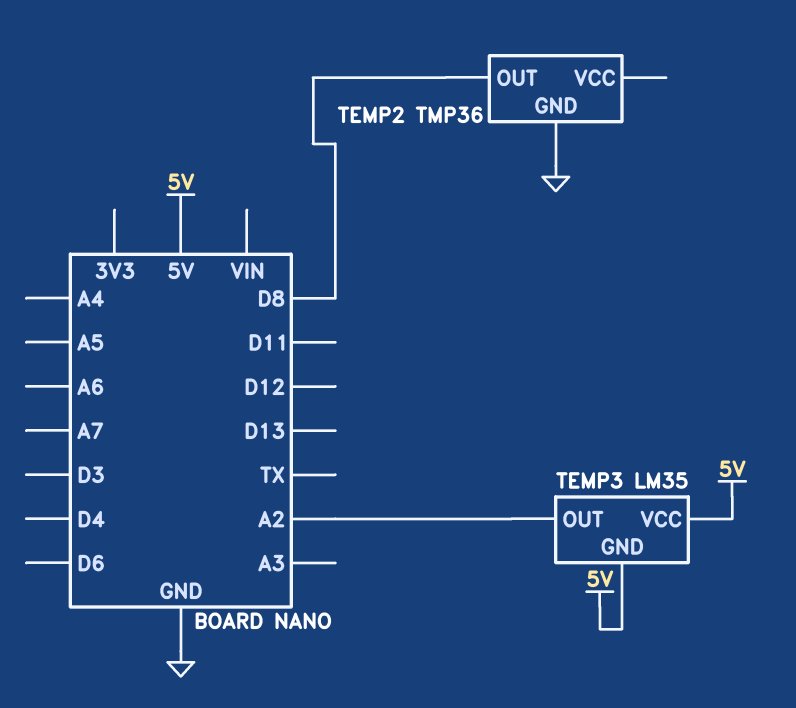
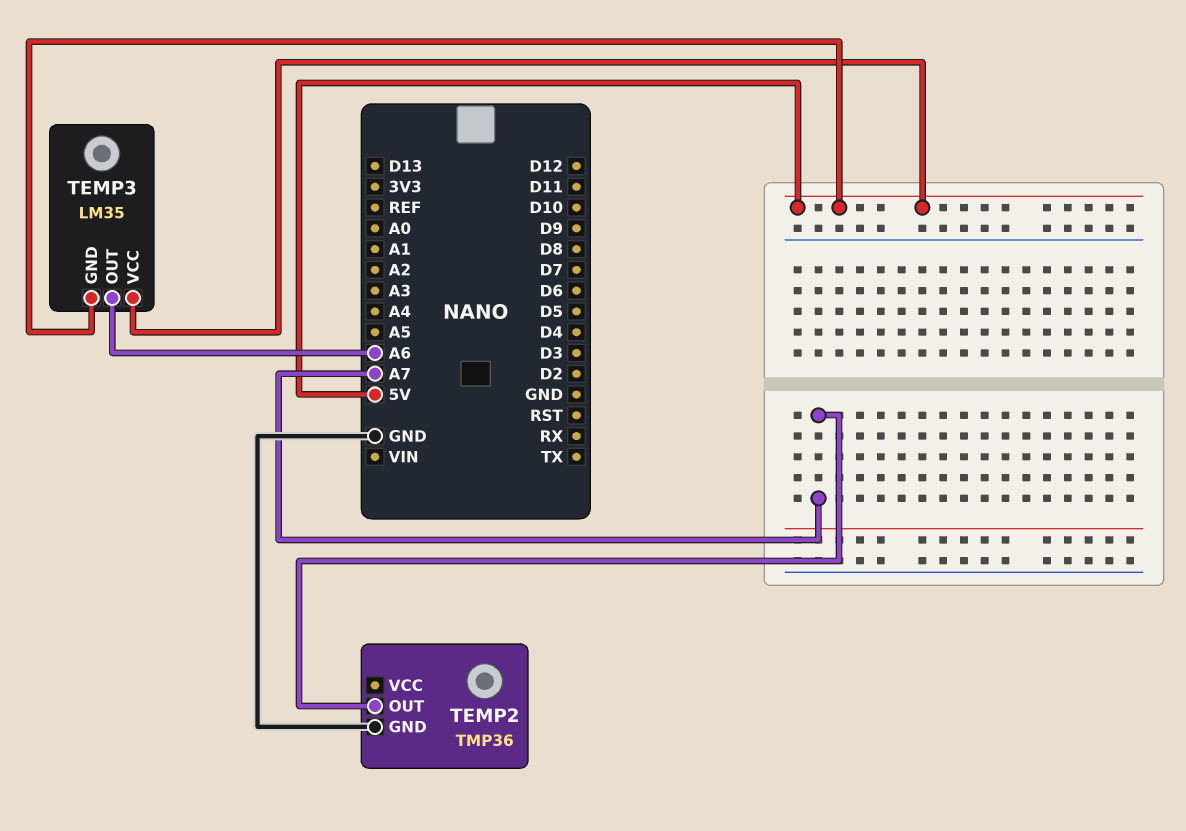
TEMP2 pin OUT: D8 -> A7
TEMP3 pin OUT: A2 -> A6

